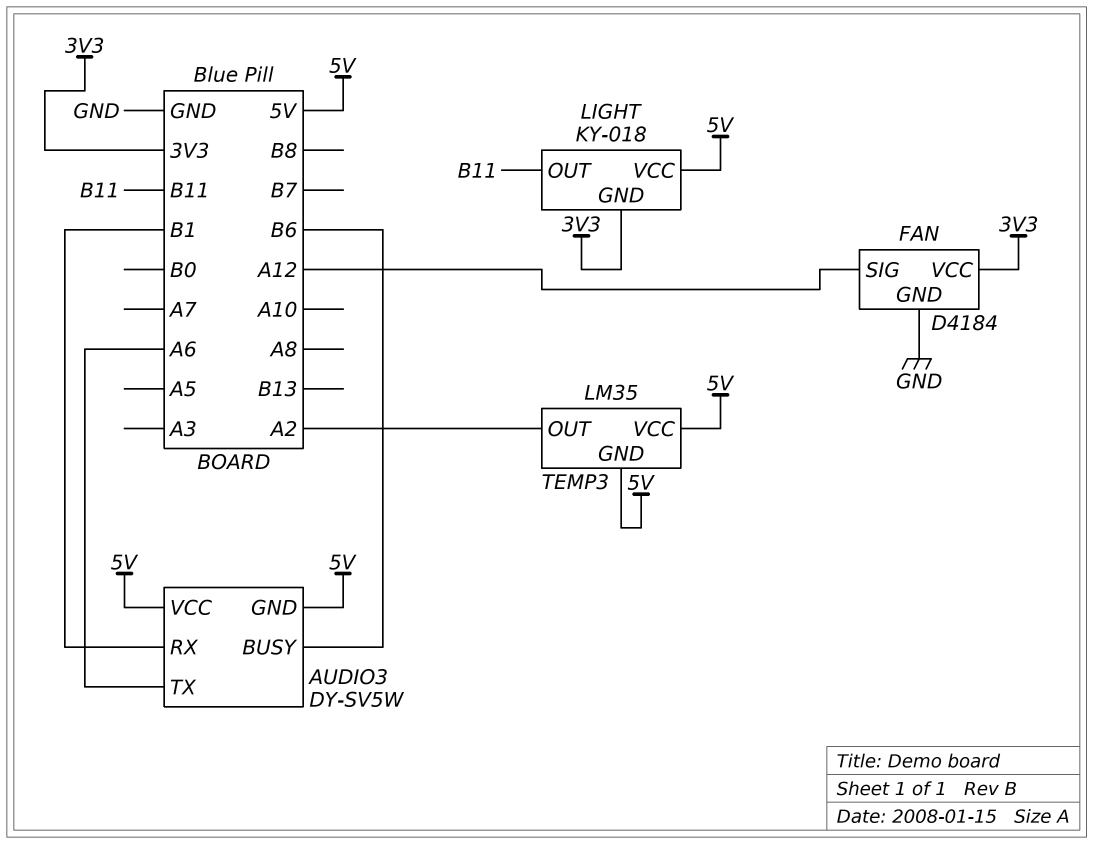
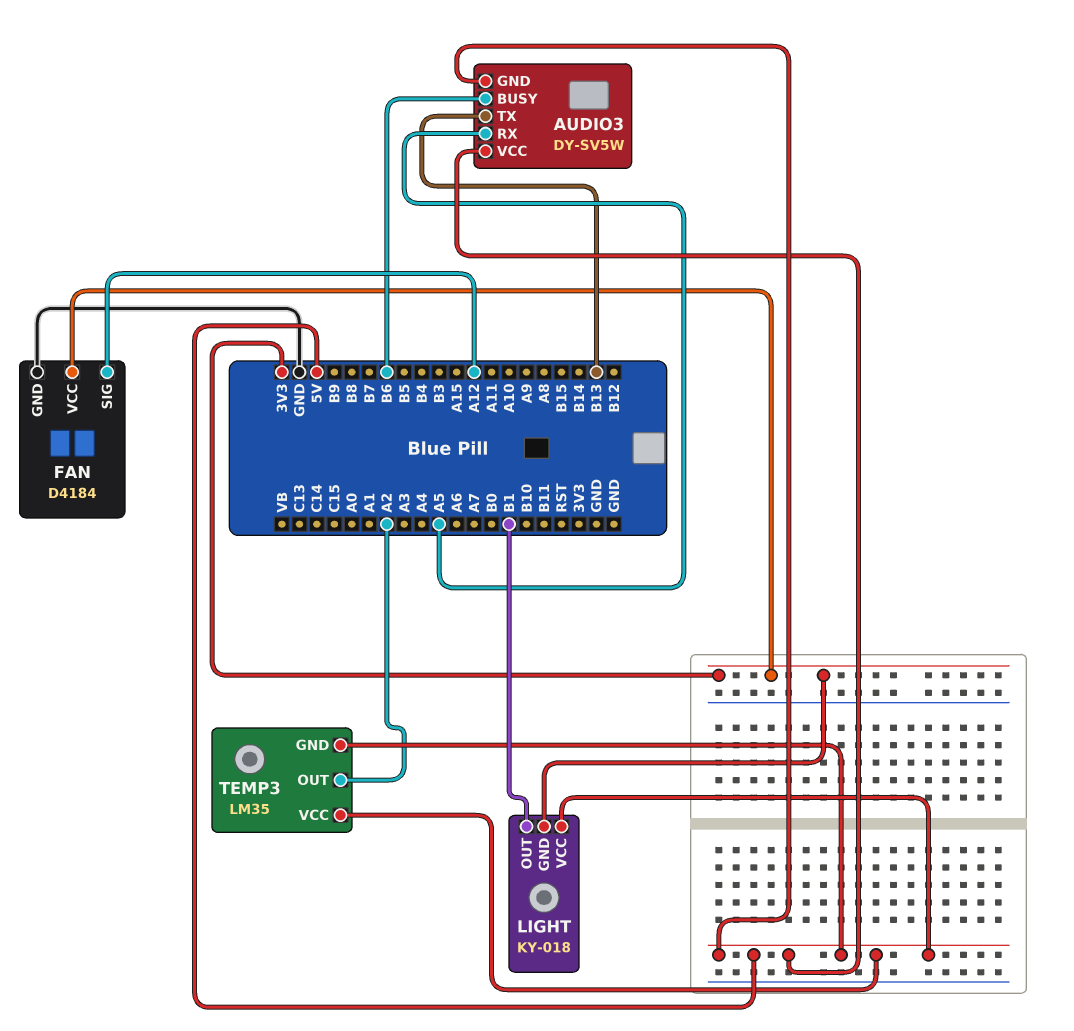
AUDIO3 pin RX: B1 -> A5
AUDIO3 pin TX: A6 -> B13
LIGHT pin OUT: B11 -> B1

